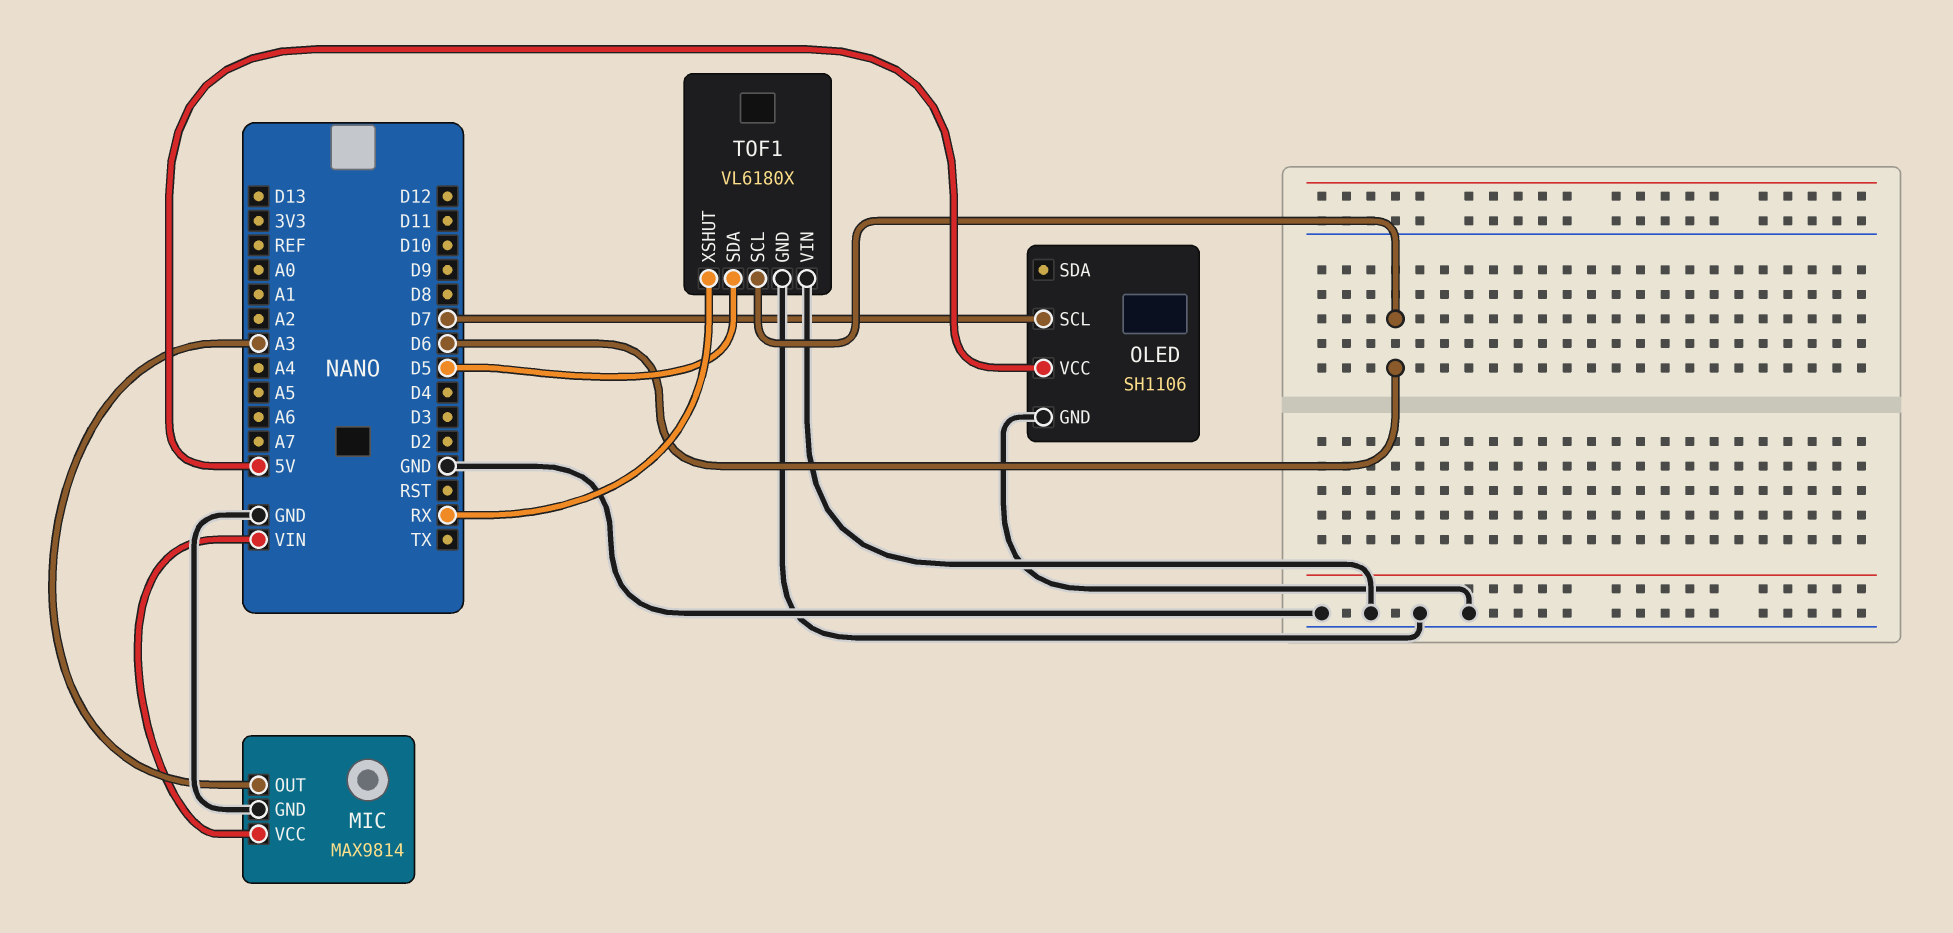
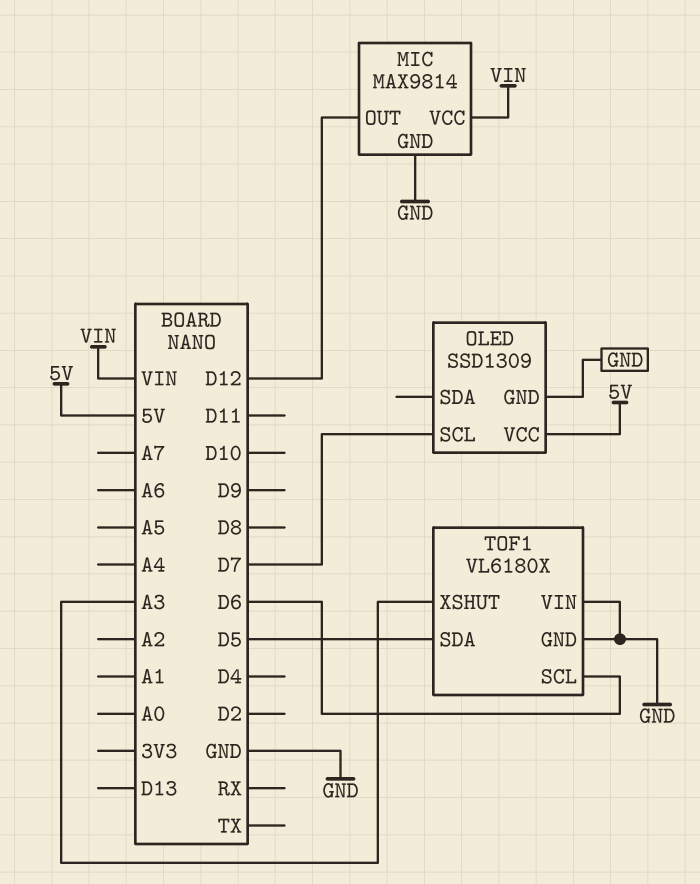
MIC pin OUT: A3 -> D12
OLED: SH1106 -> SSD1309
TOF1 pin XSHUT: RX -> A3

